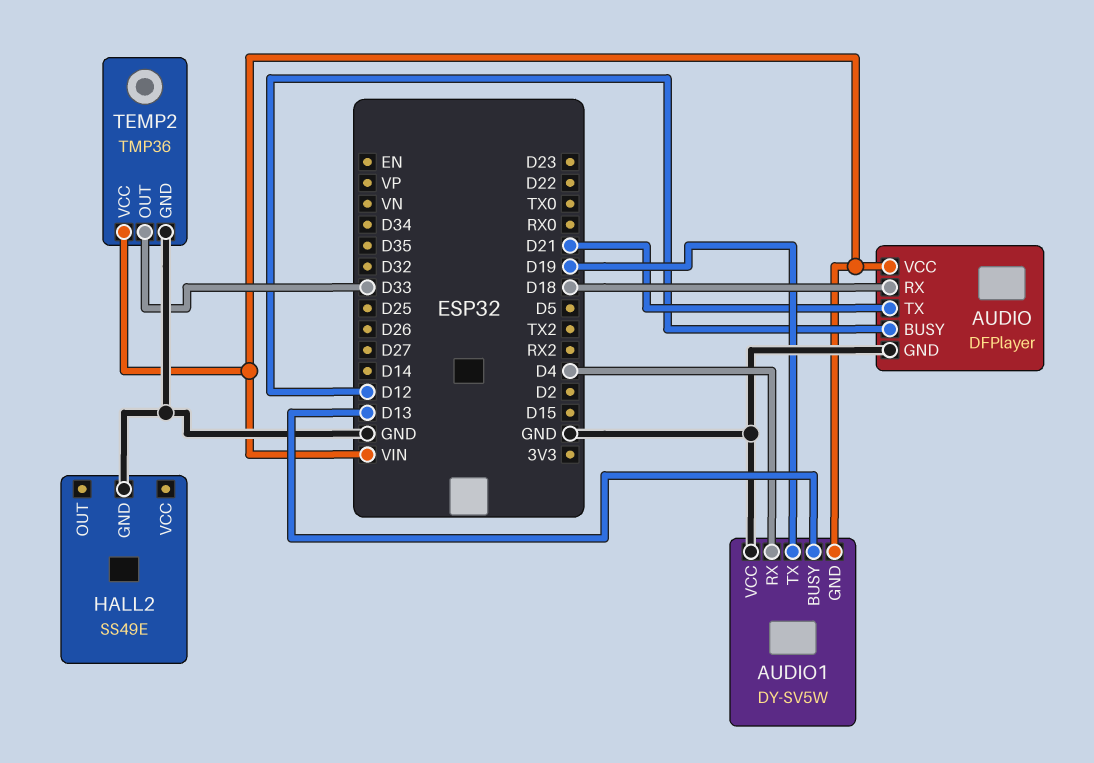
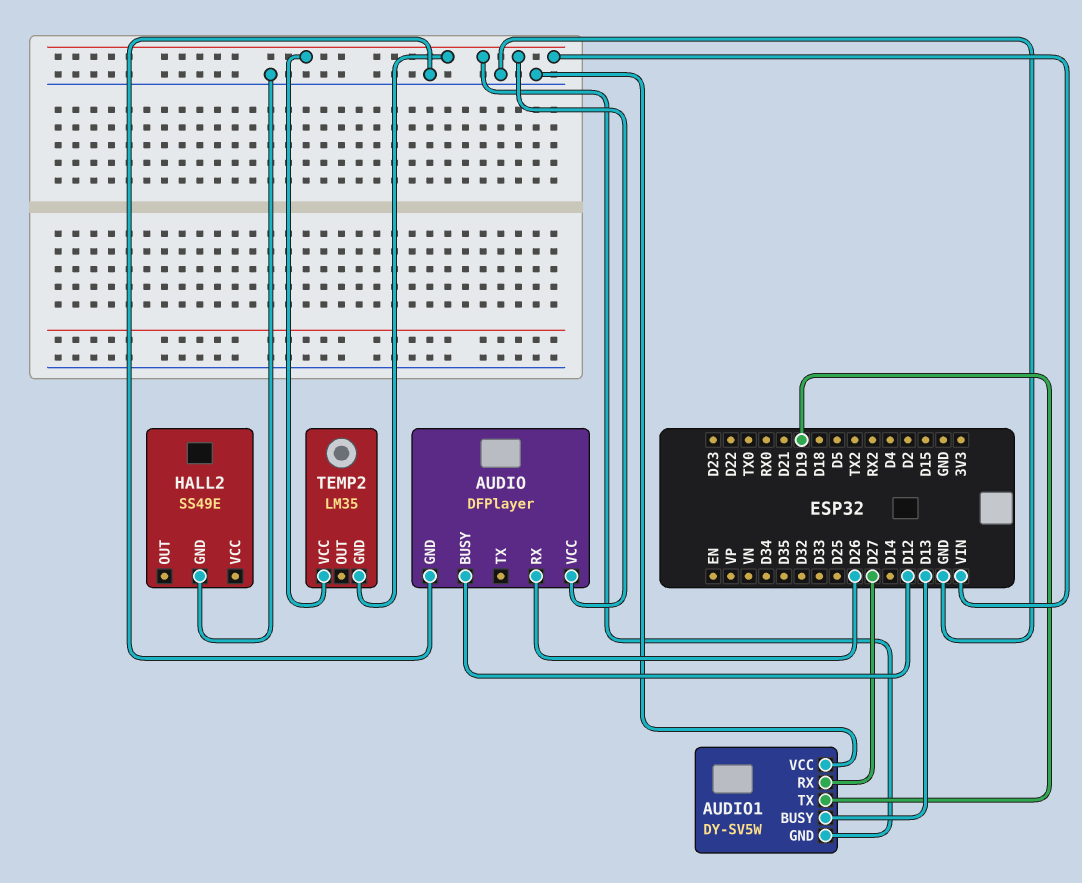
AUDIO pin RX: D18 -> D26
AUDIO pin TX: D21 -> none
AUDIO1 pin RX: D4 -> D27
TEMP2: TMP36 -> LM35
TEMP2 pin GND: GND -> VIN
TEMP2 pin OUT: D33 -> none

